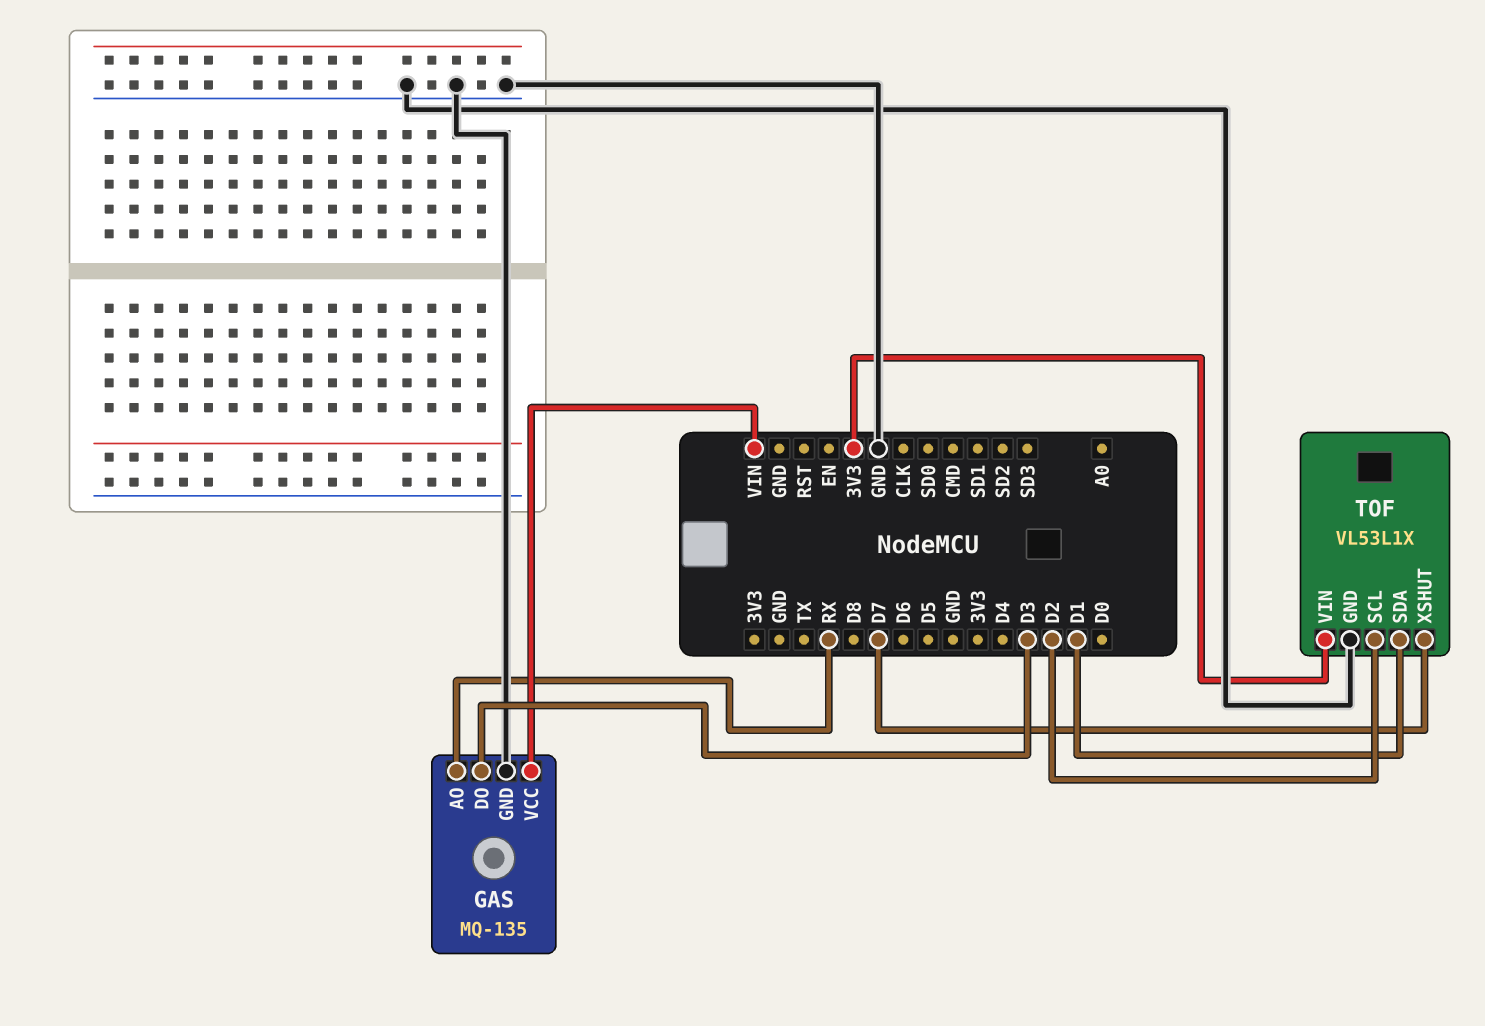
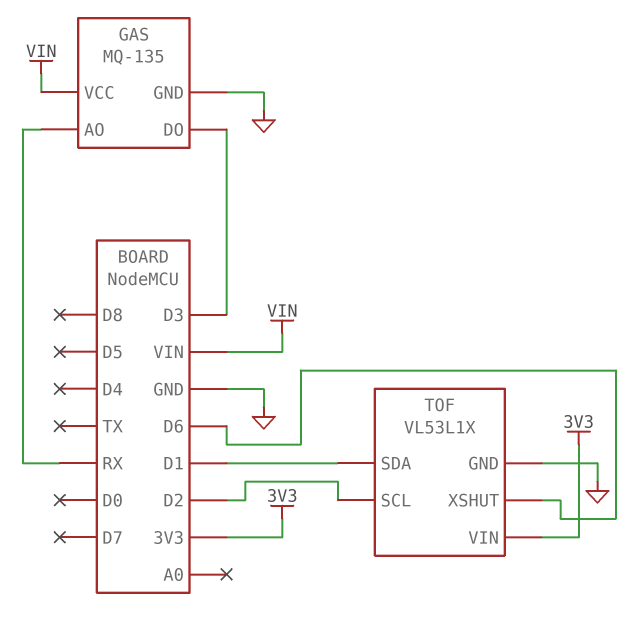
TOF pin XSHUT: D7 -> D6

